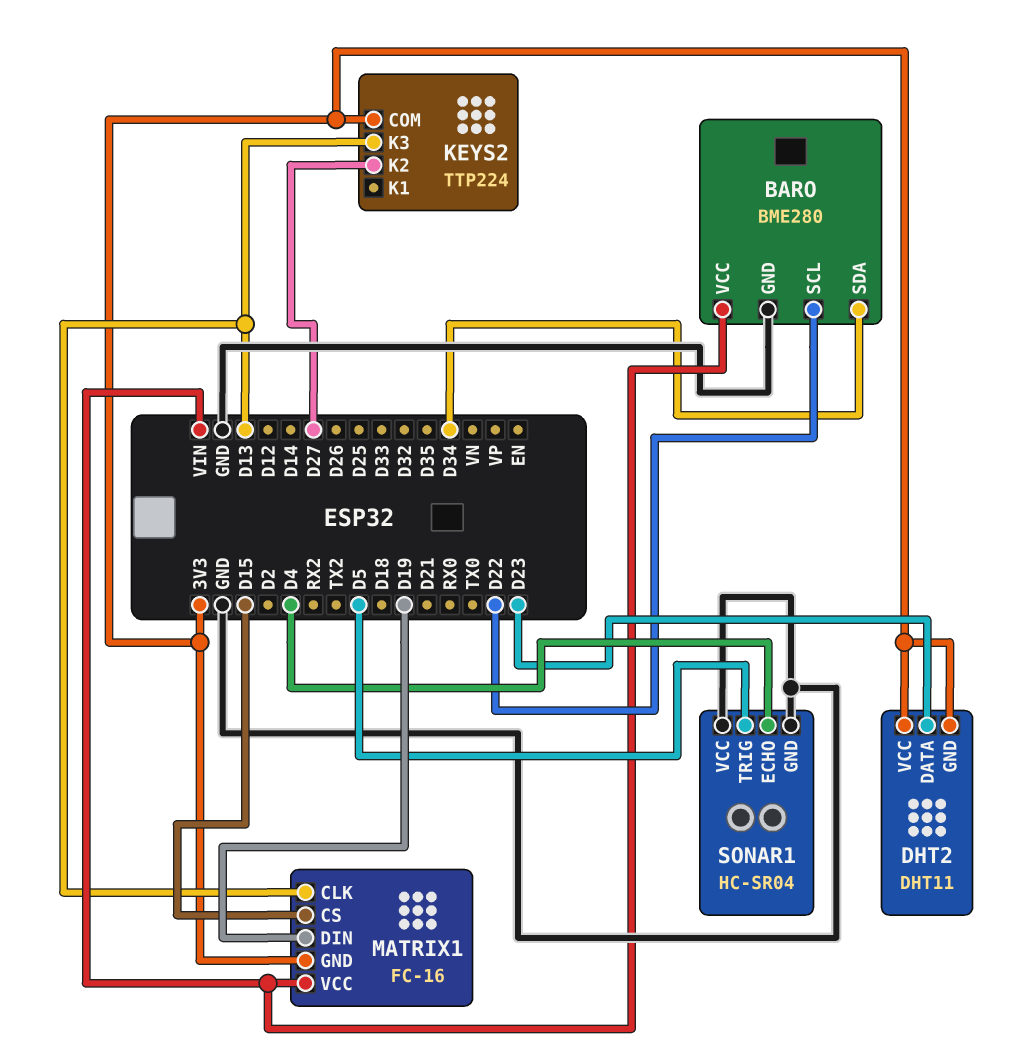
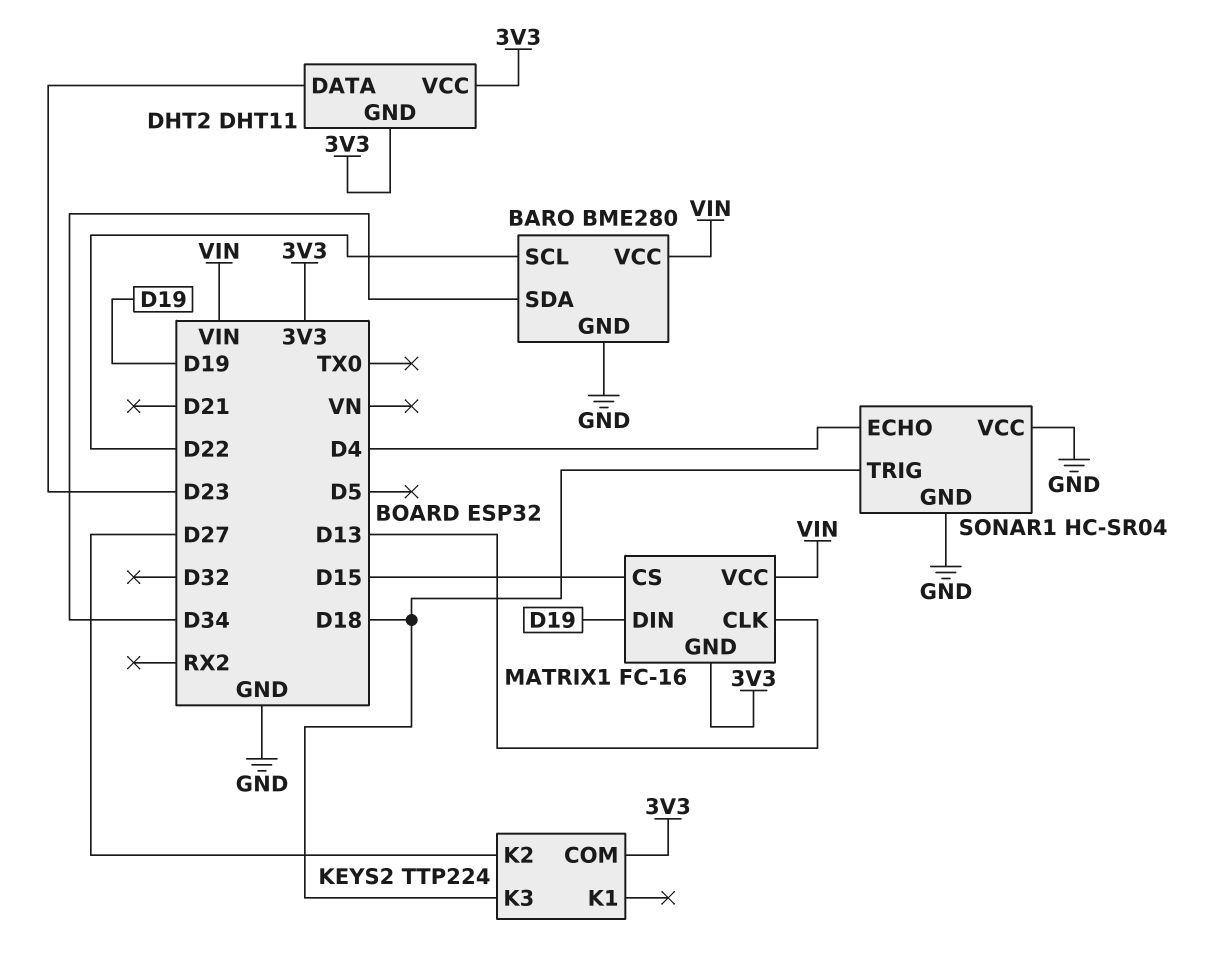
KEYS2 pin K3: D13 -> D18
SONAR1 pin TRIG: D5 -> D18

